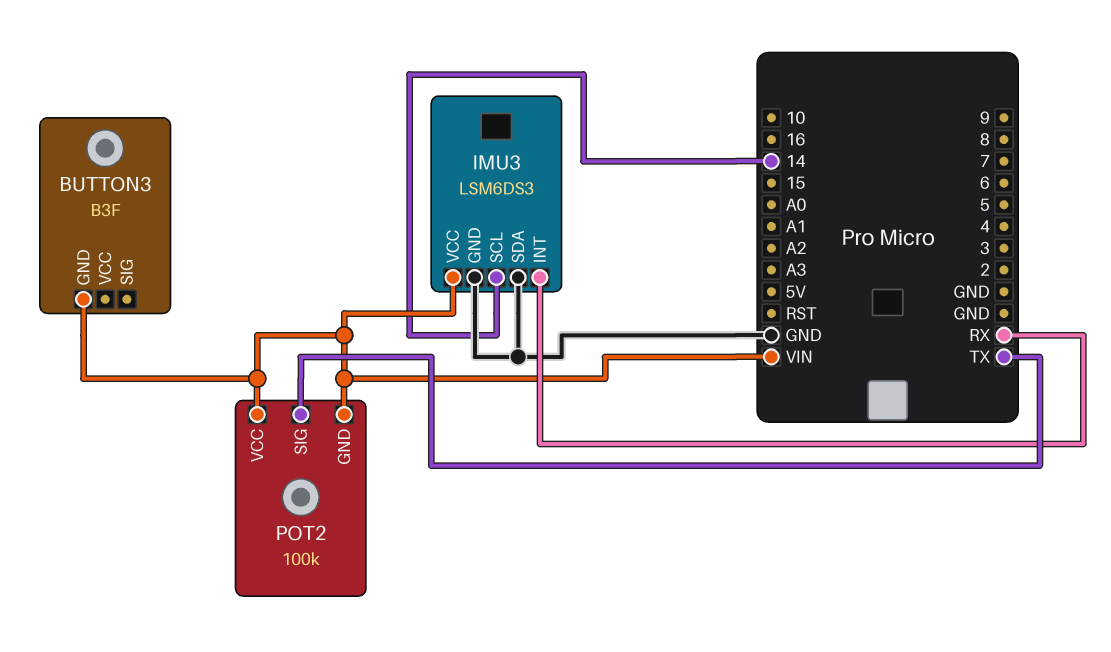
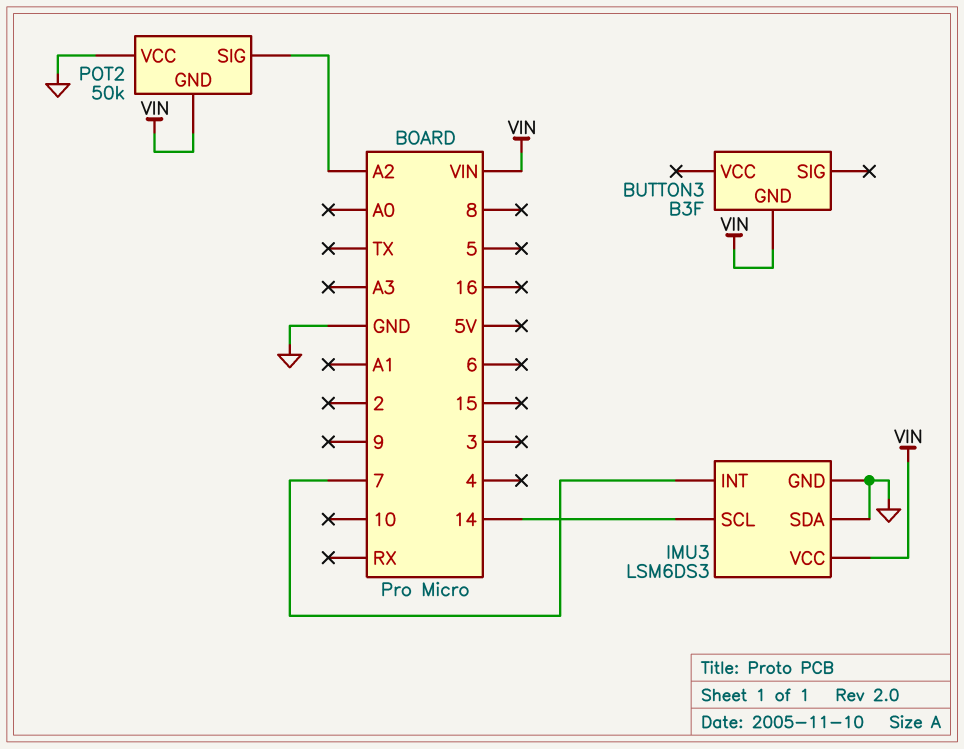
IMU3 pin INT: RX -> 7
POT2: 100k -> 50k
POT2 pin SIG: TX -> A2
POT2 pin VCC: VIN -> GND

